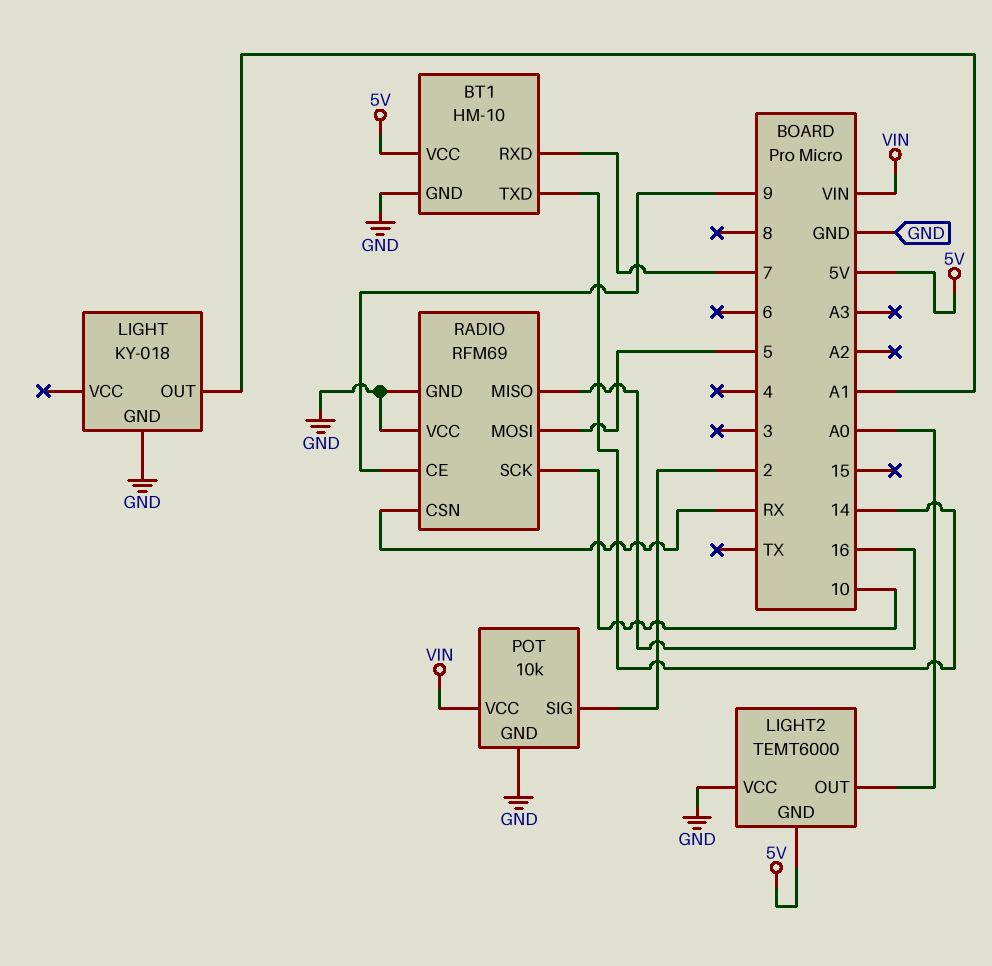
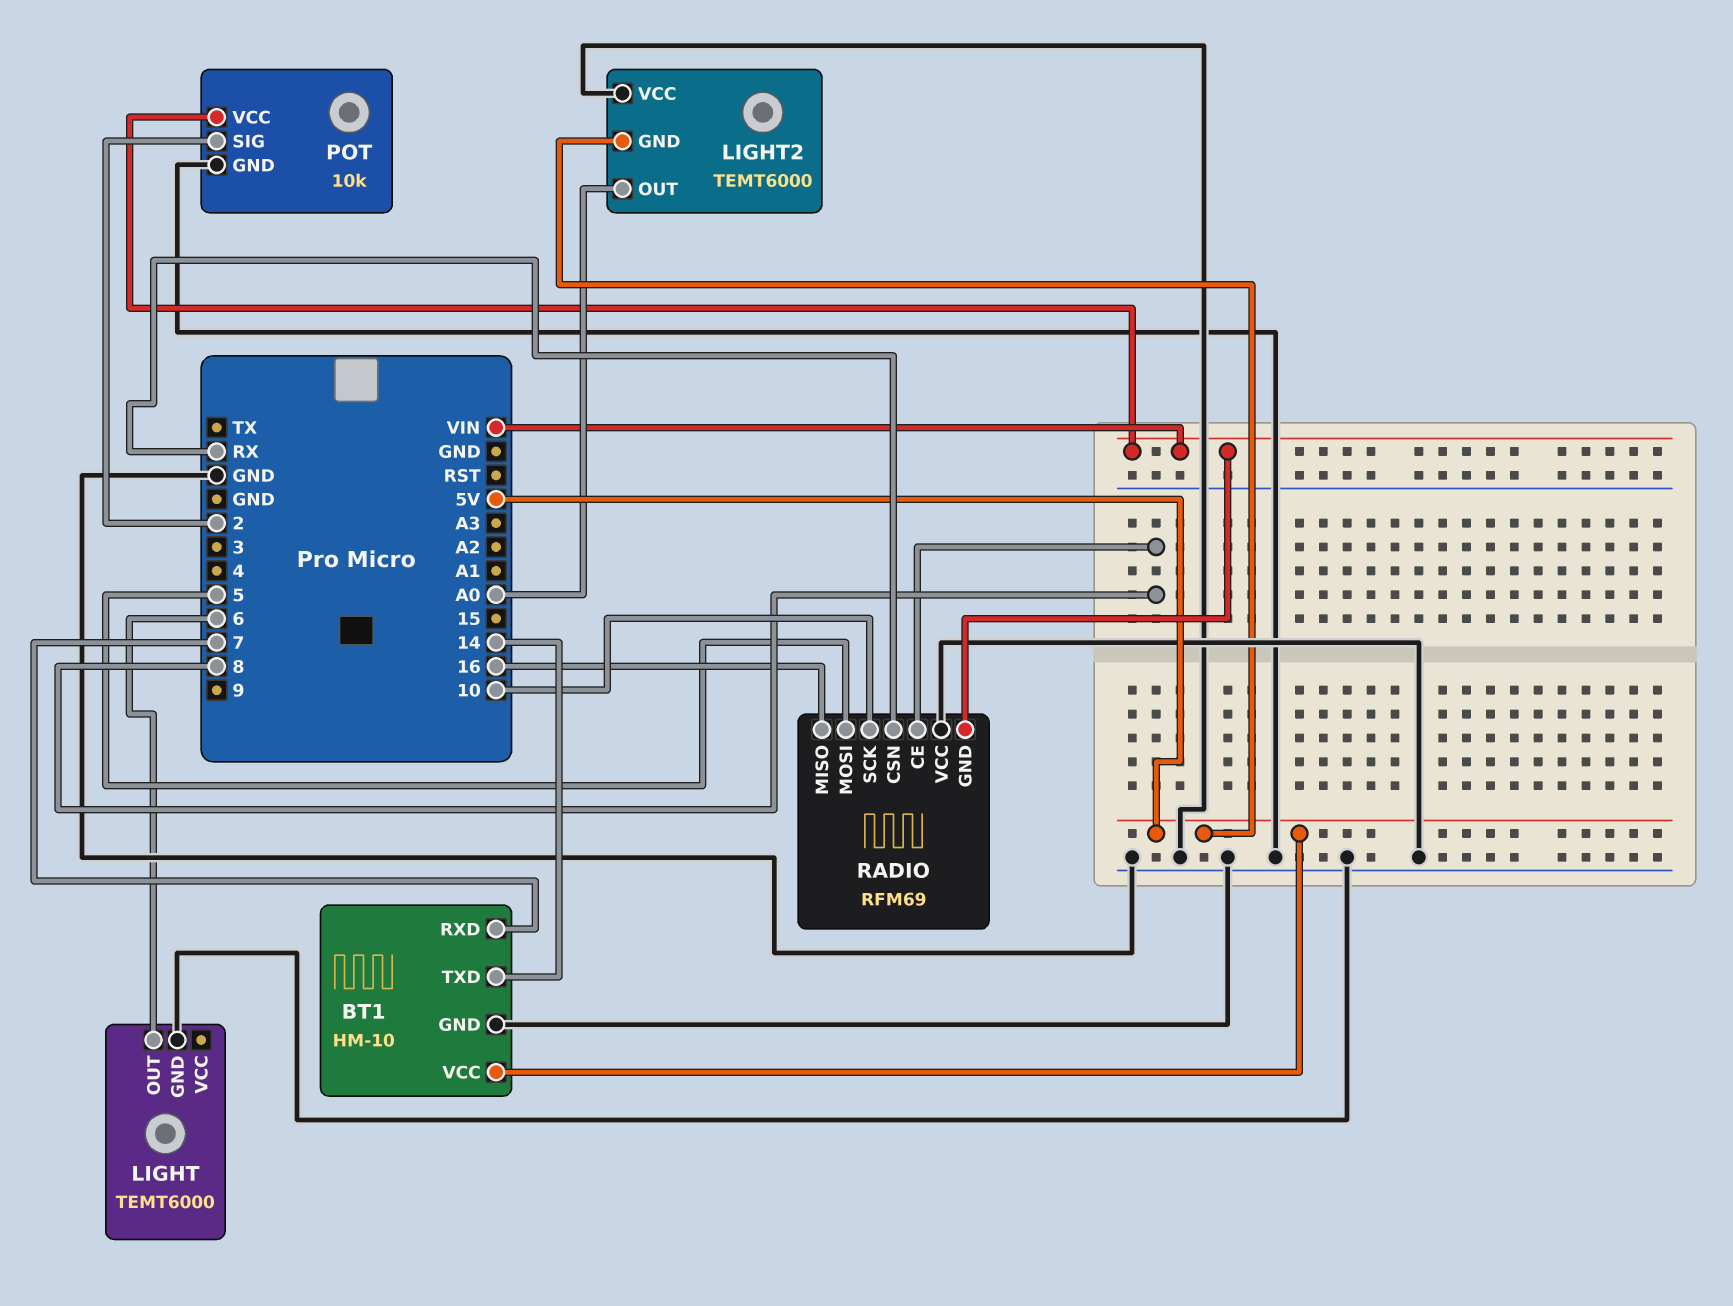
LIGHT: KY-018 -> TEMT6000
LIGHT pin OUT: A1 -> 6
RADIO pin CE: 9 -> 8
RADIO pin GND: GND -> VIN

